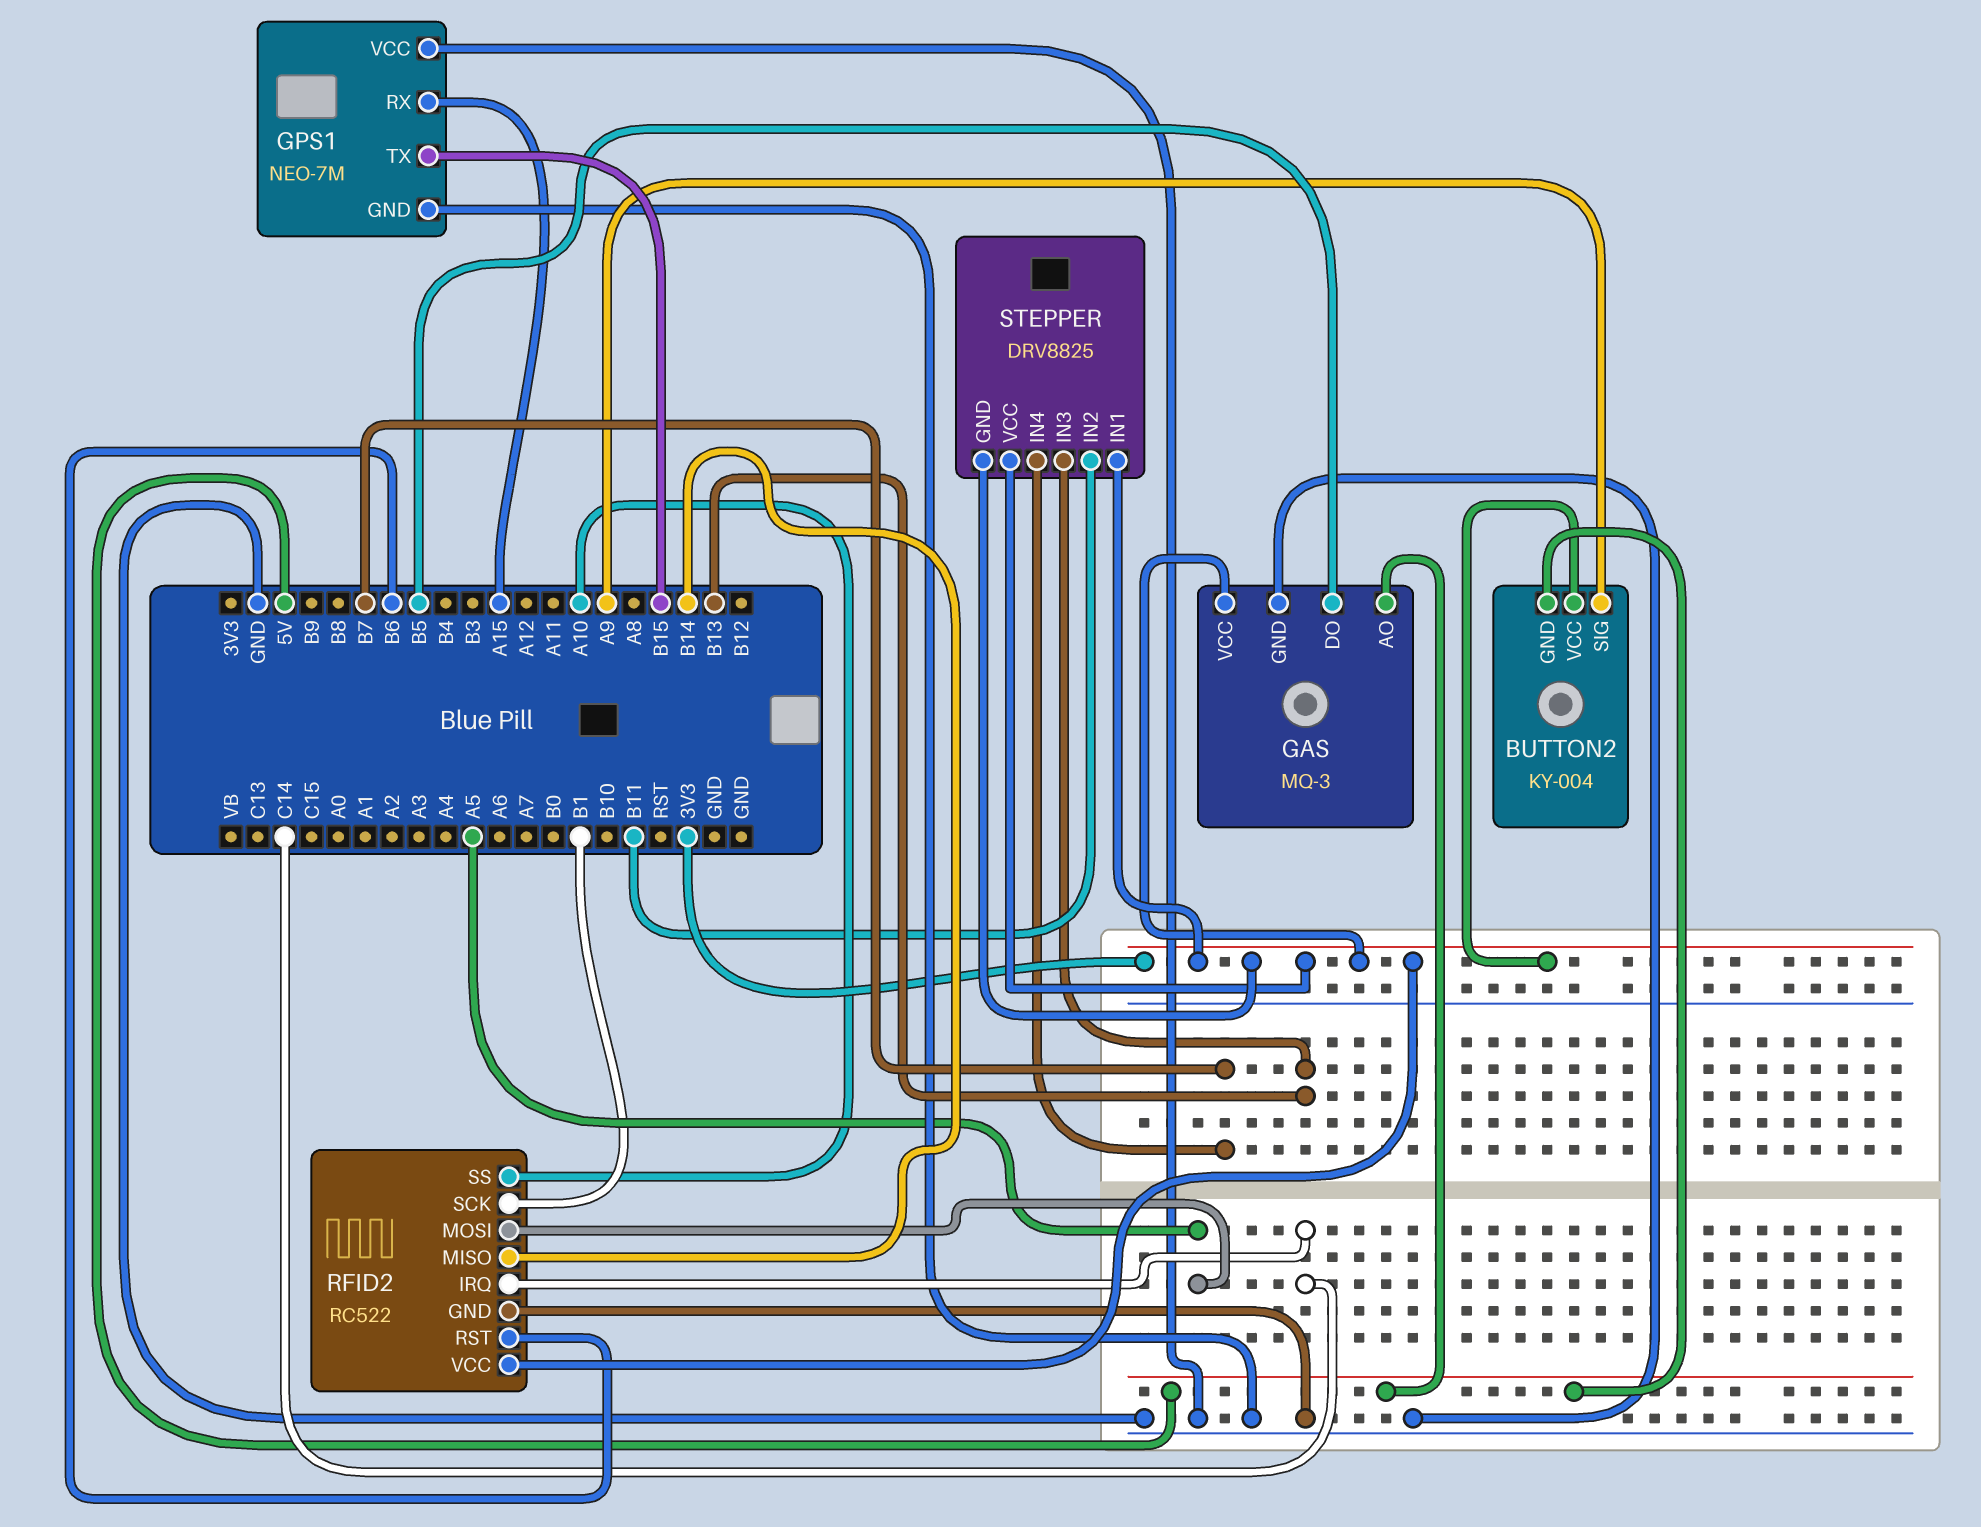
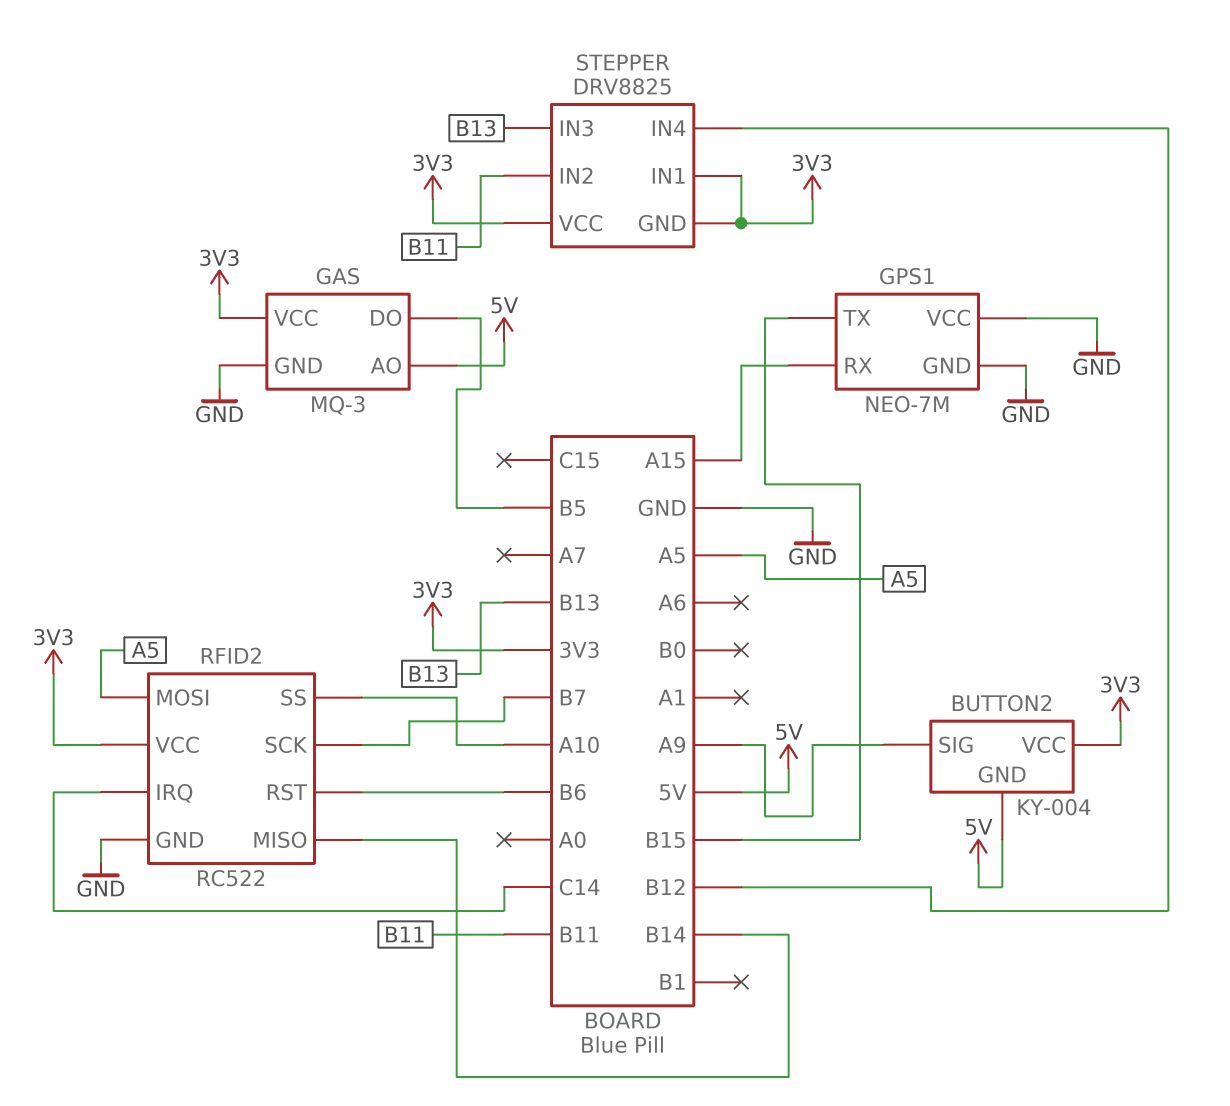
RFID2 pin SCK: B1 -> B7
STEPPER pin IN4: B7 -> B12

